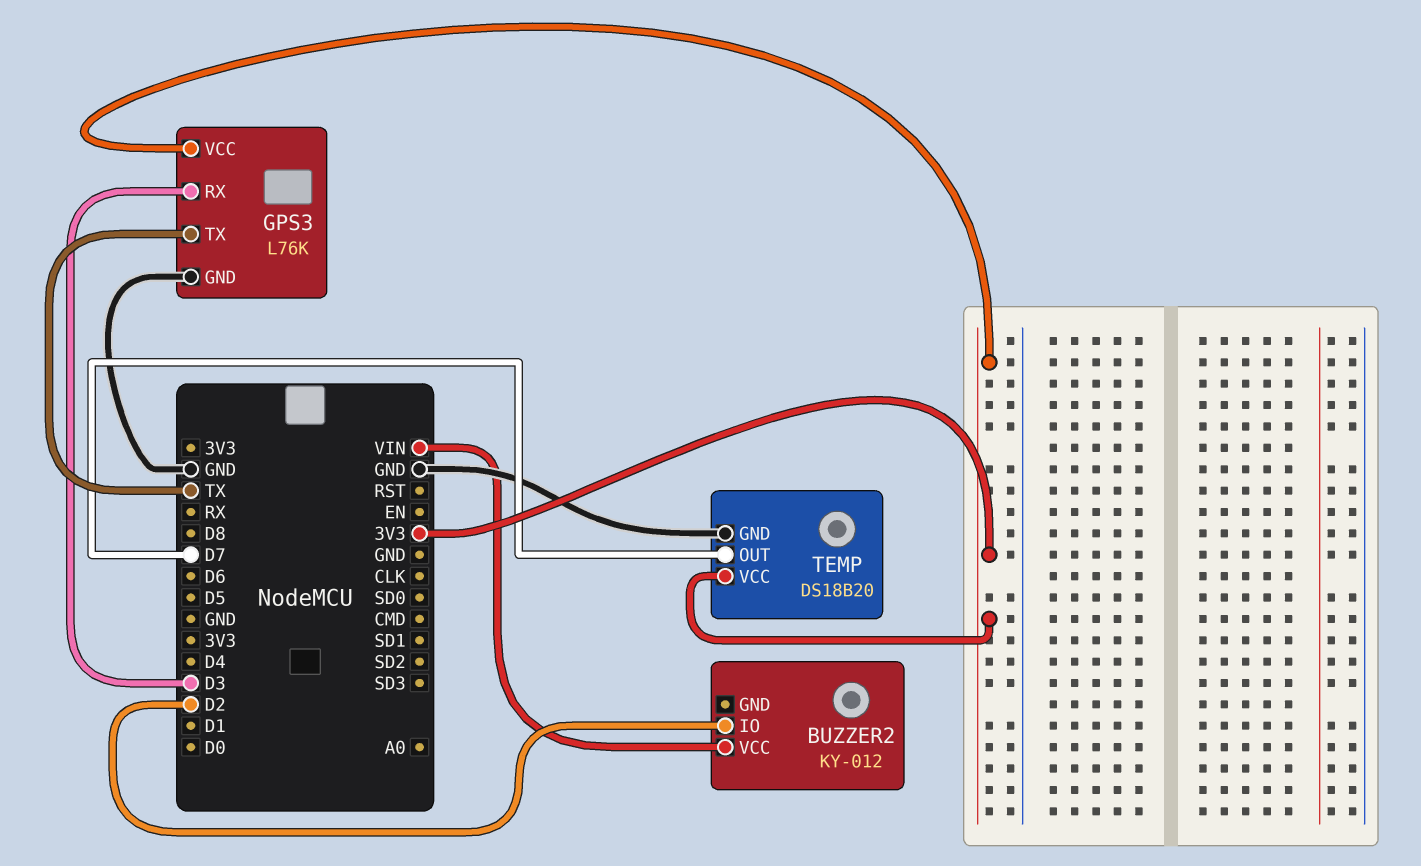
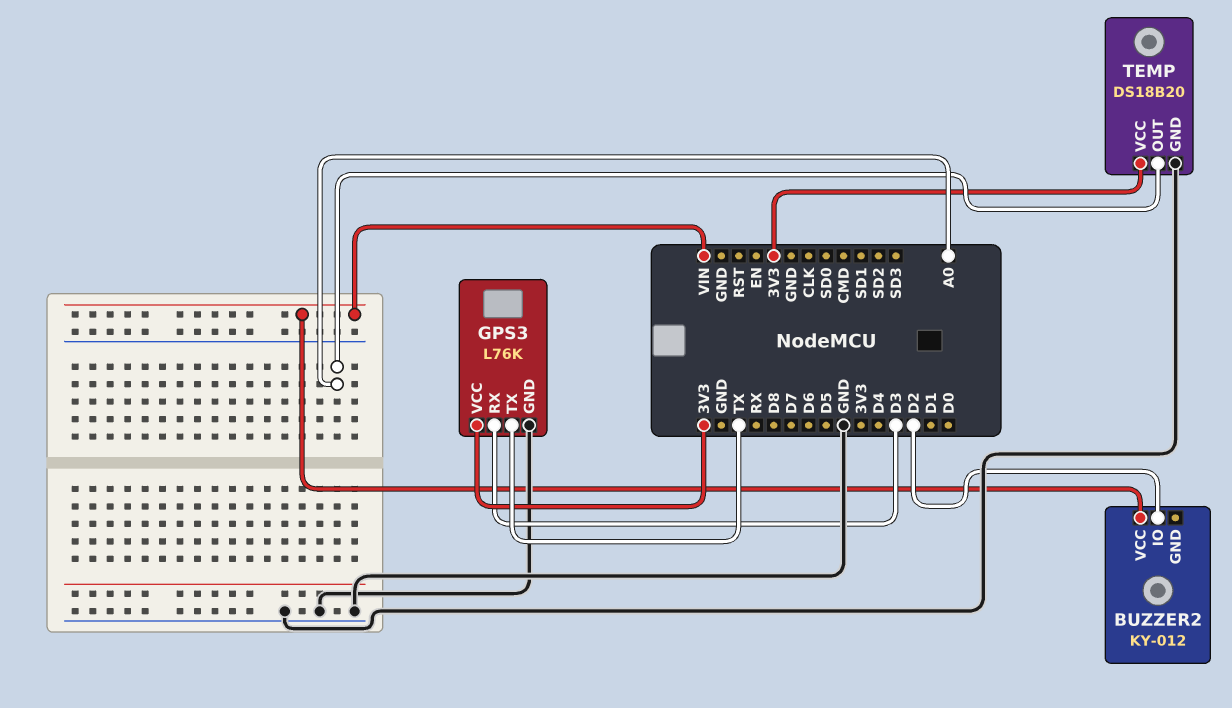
TEMP pin OUT: D7 -> A0

